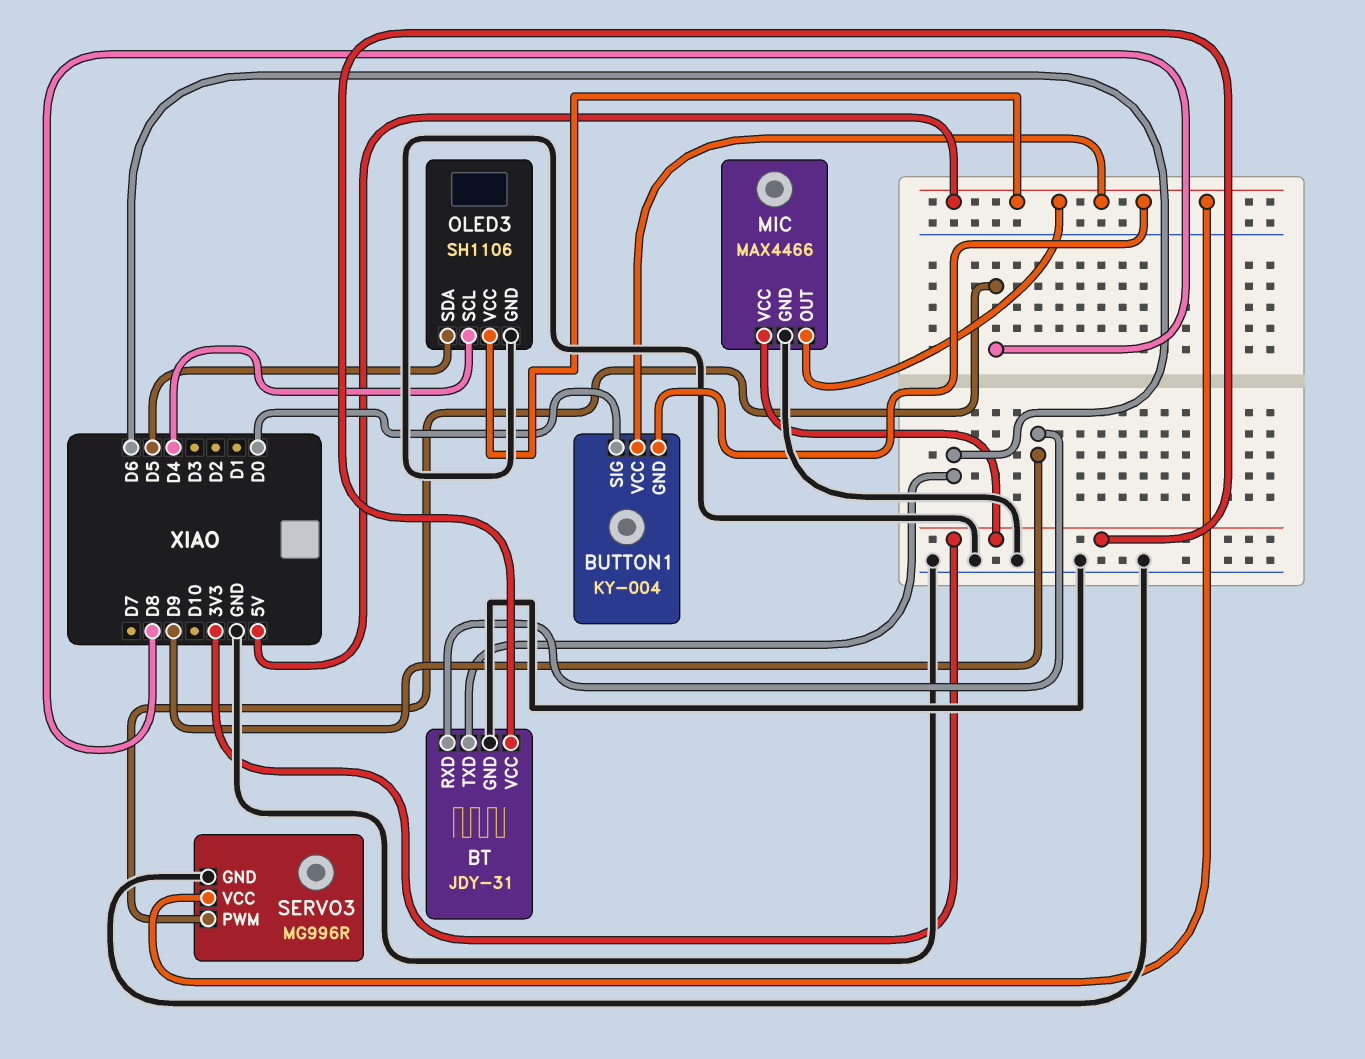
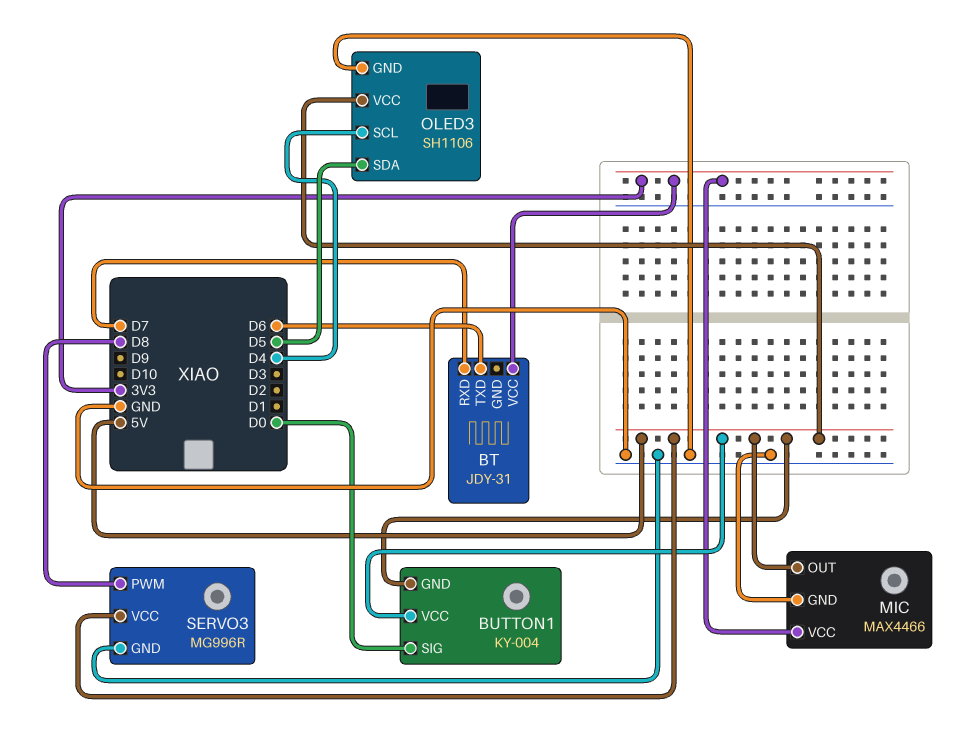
BT pin GND: GND -> none
BT pin RXD: D9 -> D7

